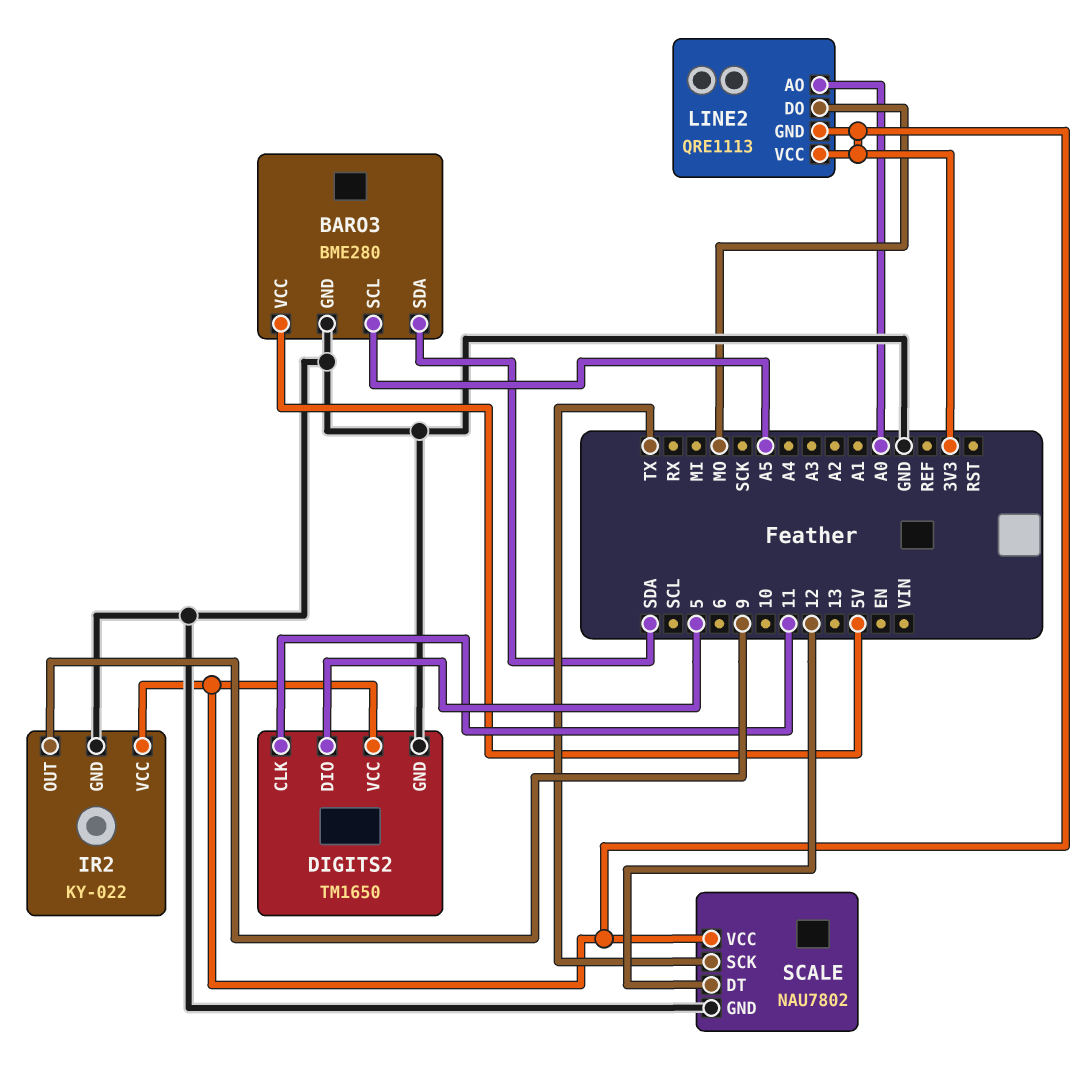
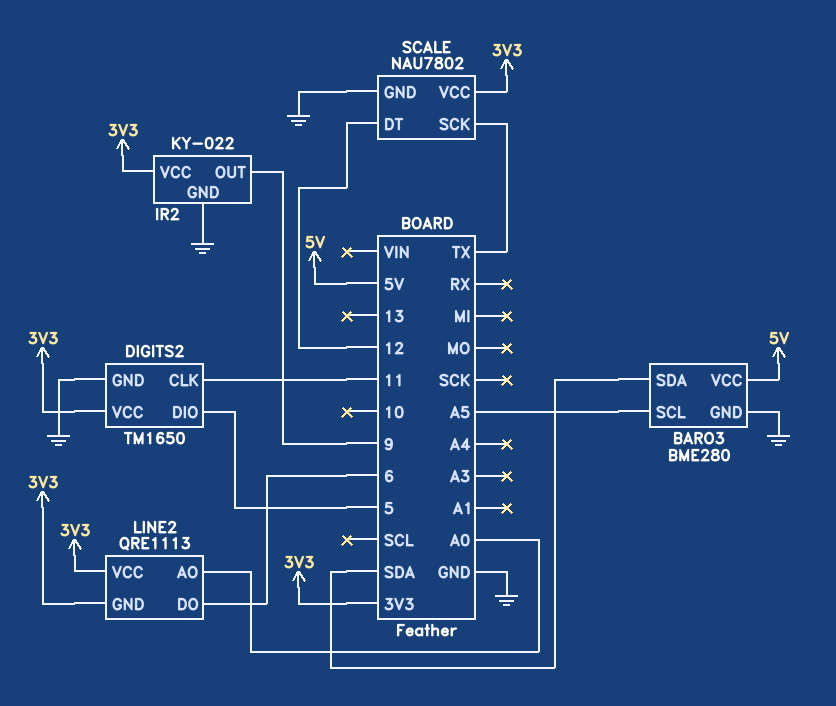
LINE2 pin DO: MO -> 6

